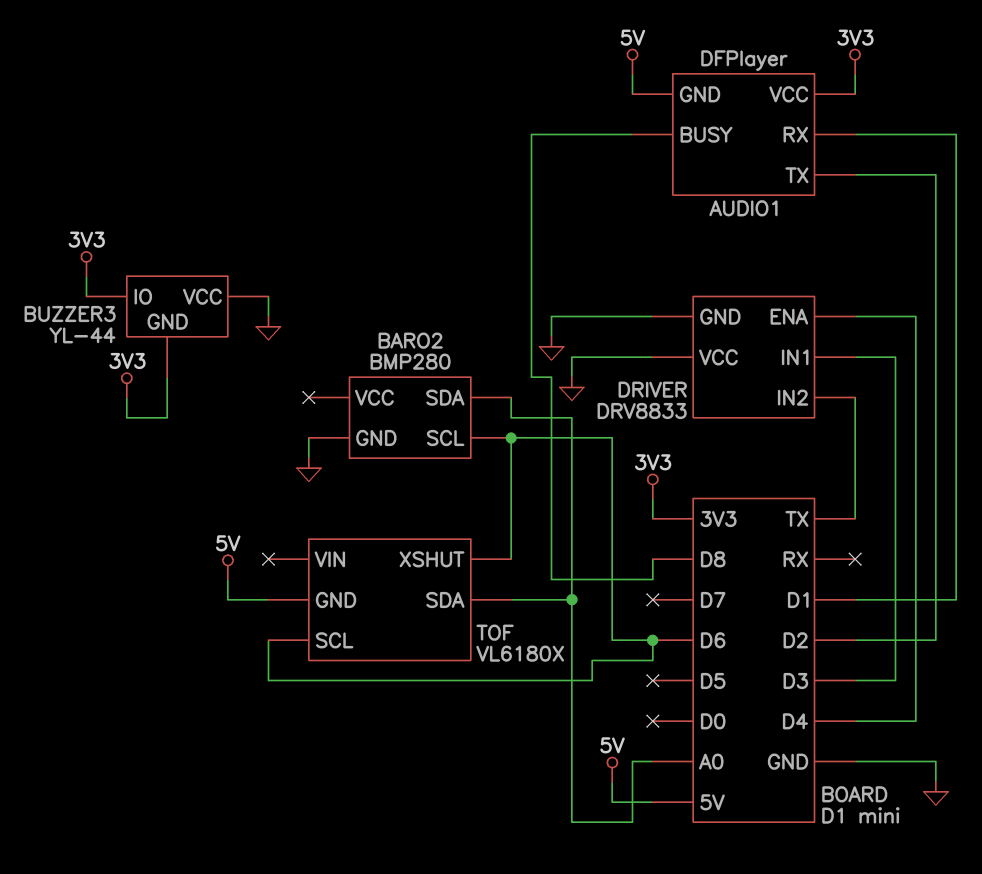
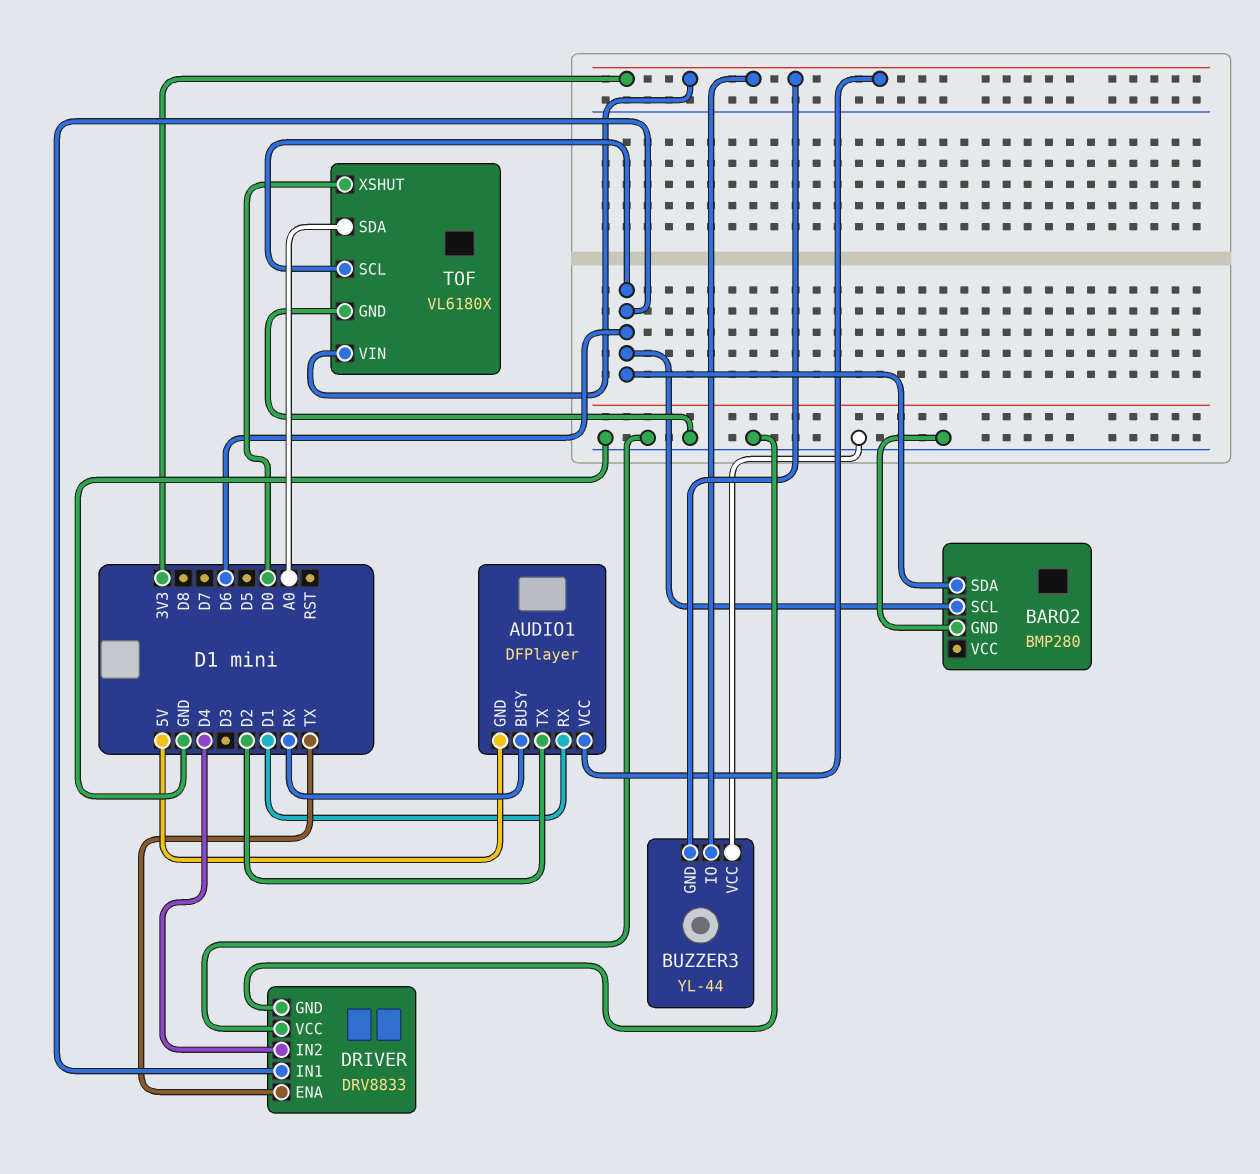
AUDIO1 pin BUSY: D8 -> RX
BARO2 pin SDA: A0 -> D6
DRIVER pin ENA: D4 -> TX
DRIVER pin IN1: D3 -> D6
DRIVER pin IN2: TX -> D4
TOF pin GND: 5V -> GND
TOF pin VIN: none -> 3V3
TOF pin XSHUT: D6 -> D0

